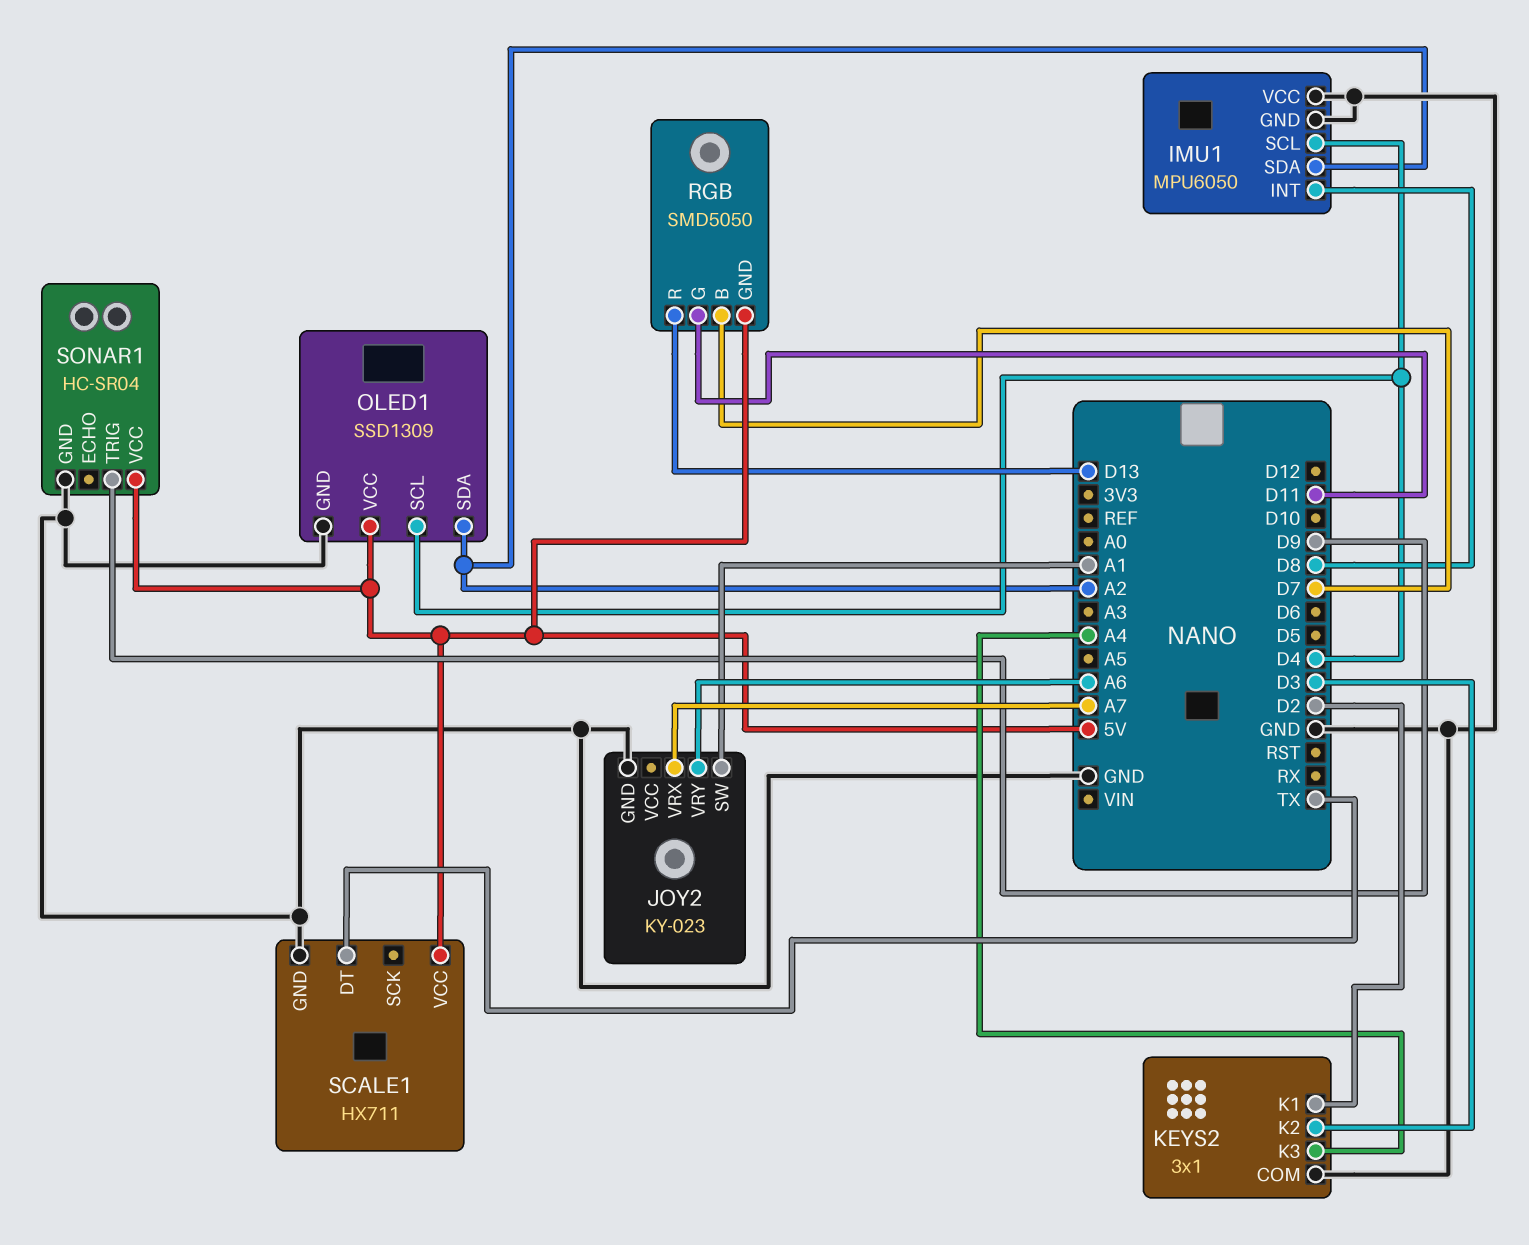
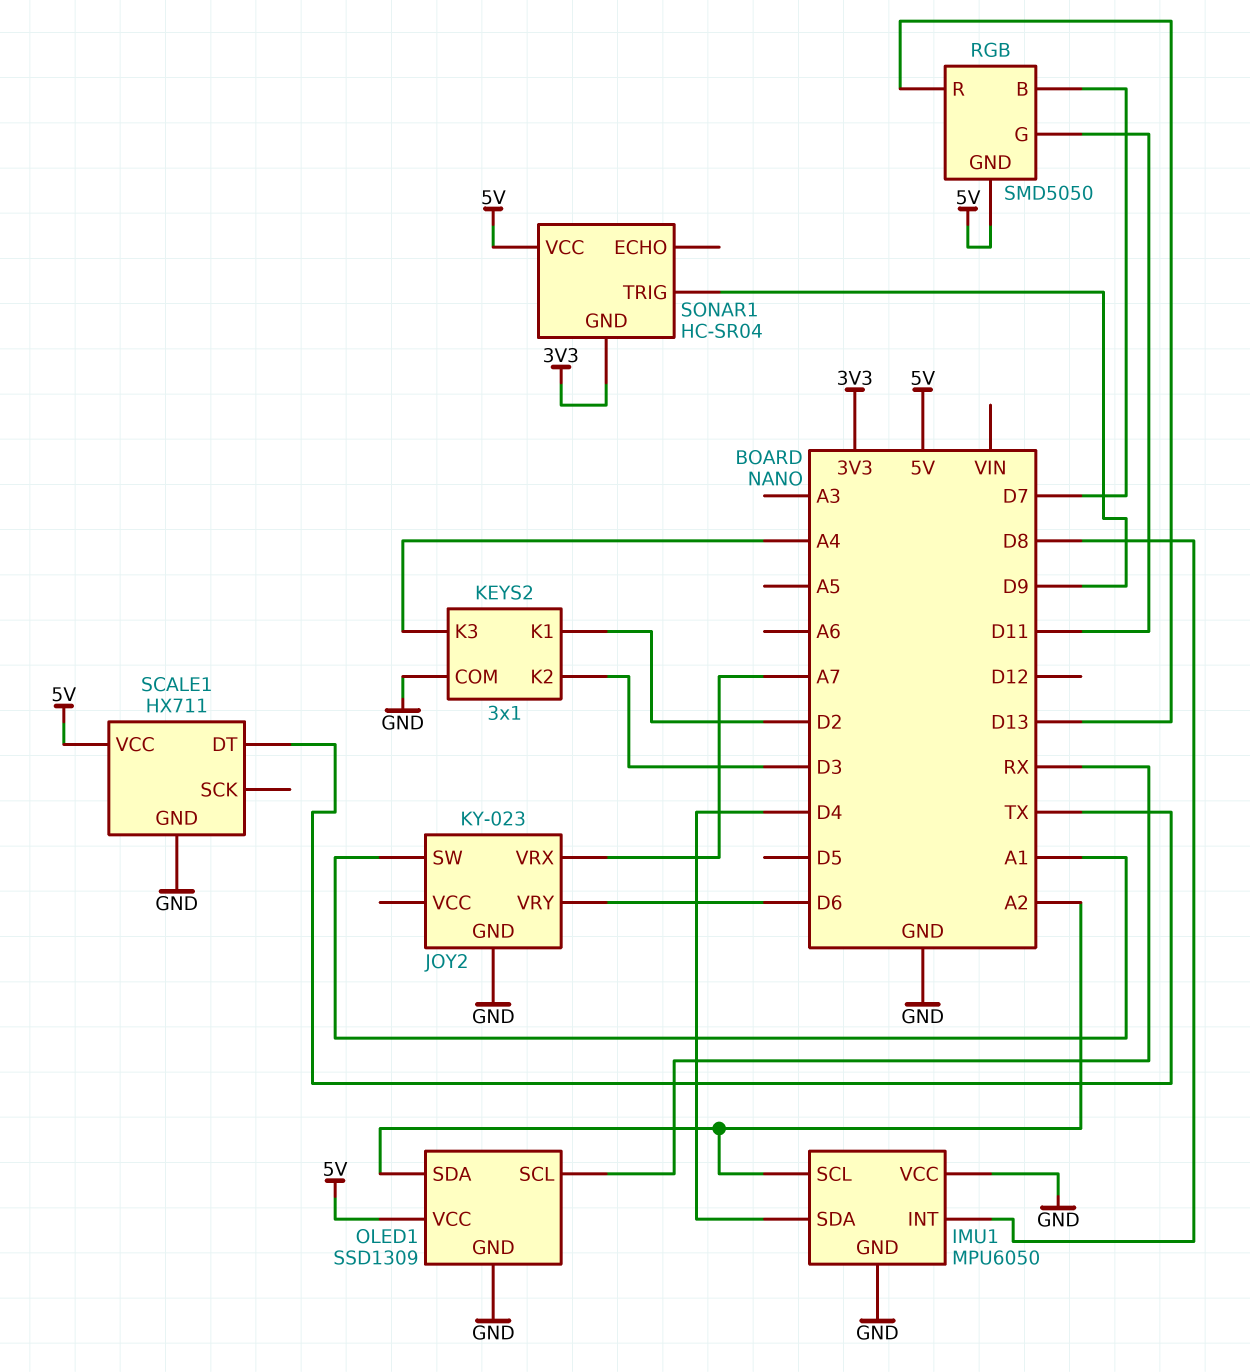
IMU1 pin SCL: D4 -> A2
IMU1 pin SDA: A2 -> D4
JOY2 pin VRY: A6 -> D6
OLED1 pin SCL: D4 -> RX
SONAR1 pin GND: GND -> 3V3

